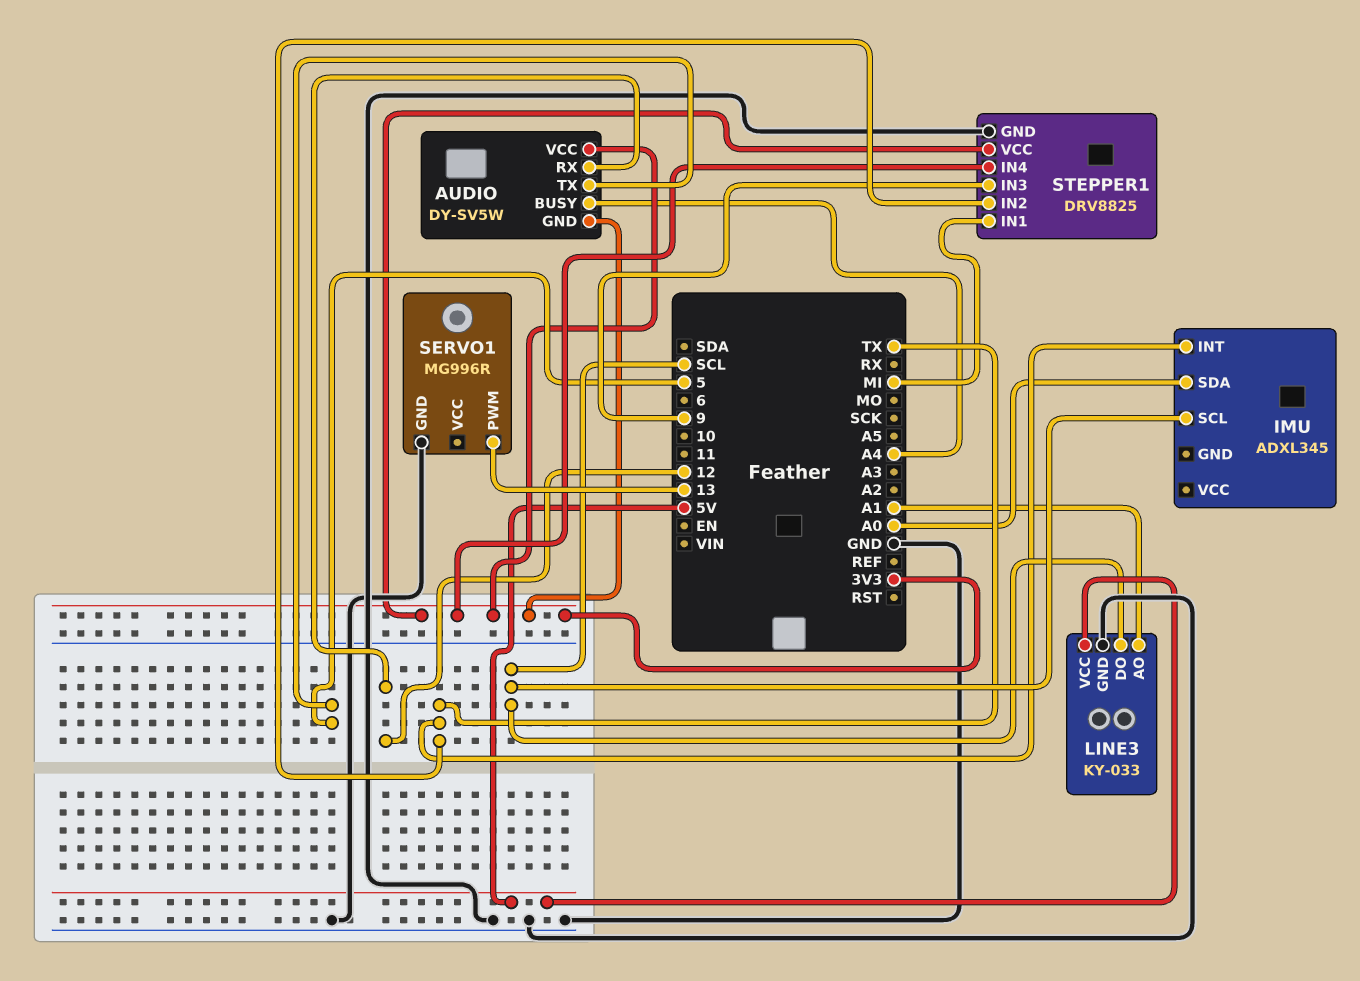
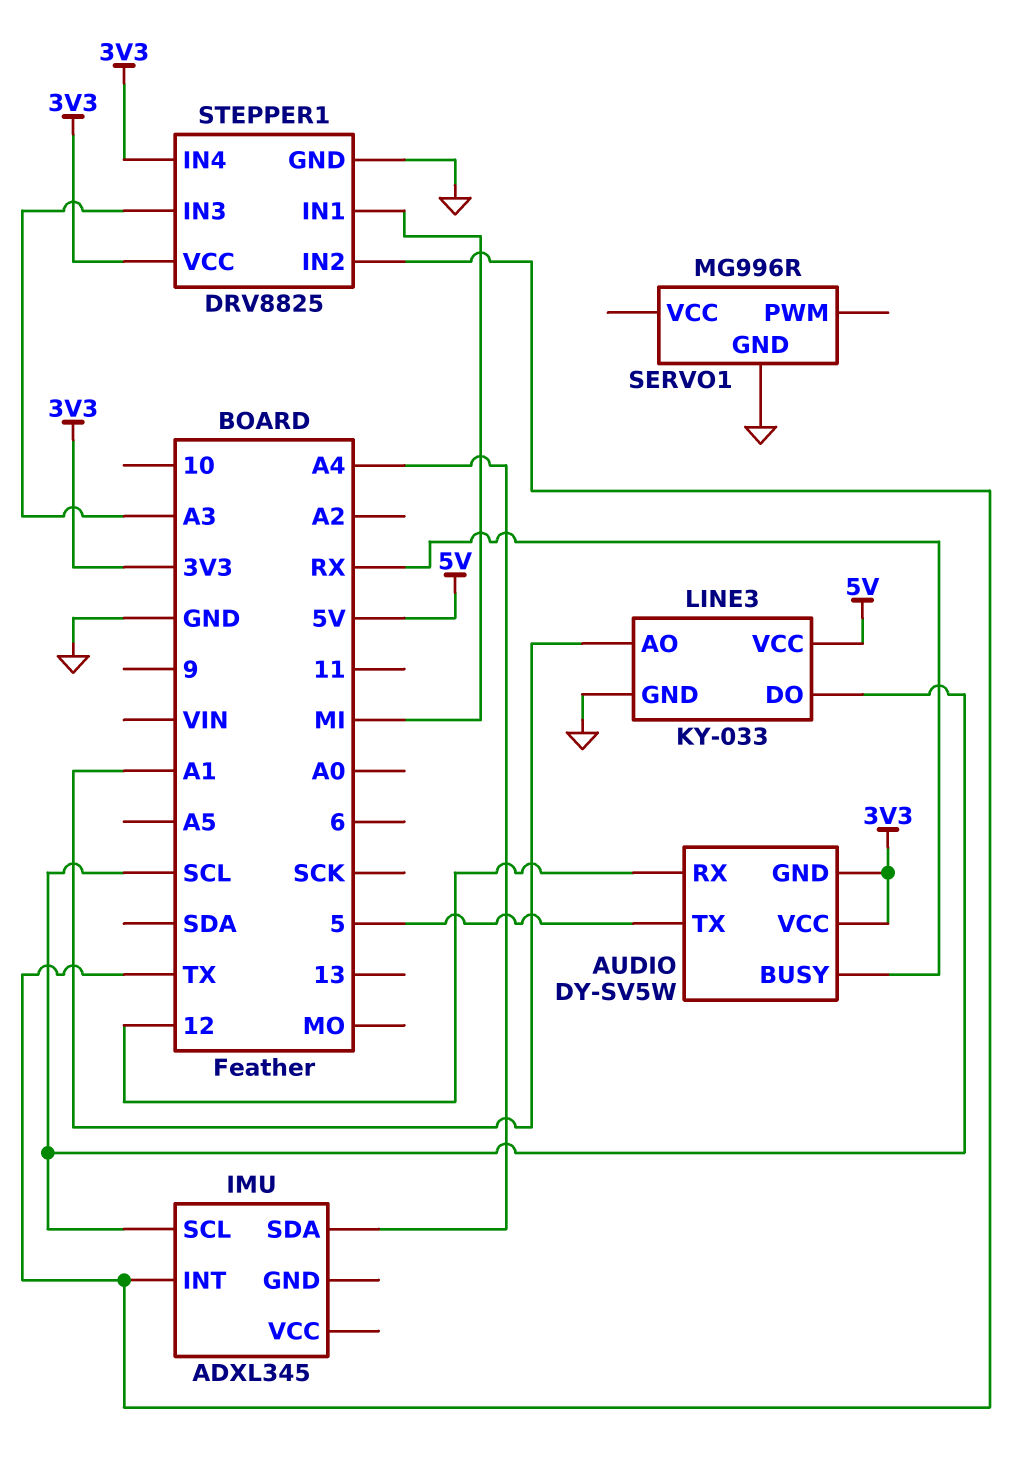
AUDIO pin BUSY: A4 -> RX
IMU pin SDA: A0 -> A4
SERVO1 pin PWM: 13 -> none
STEPPER1 pin IN3: 9 -> A3

